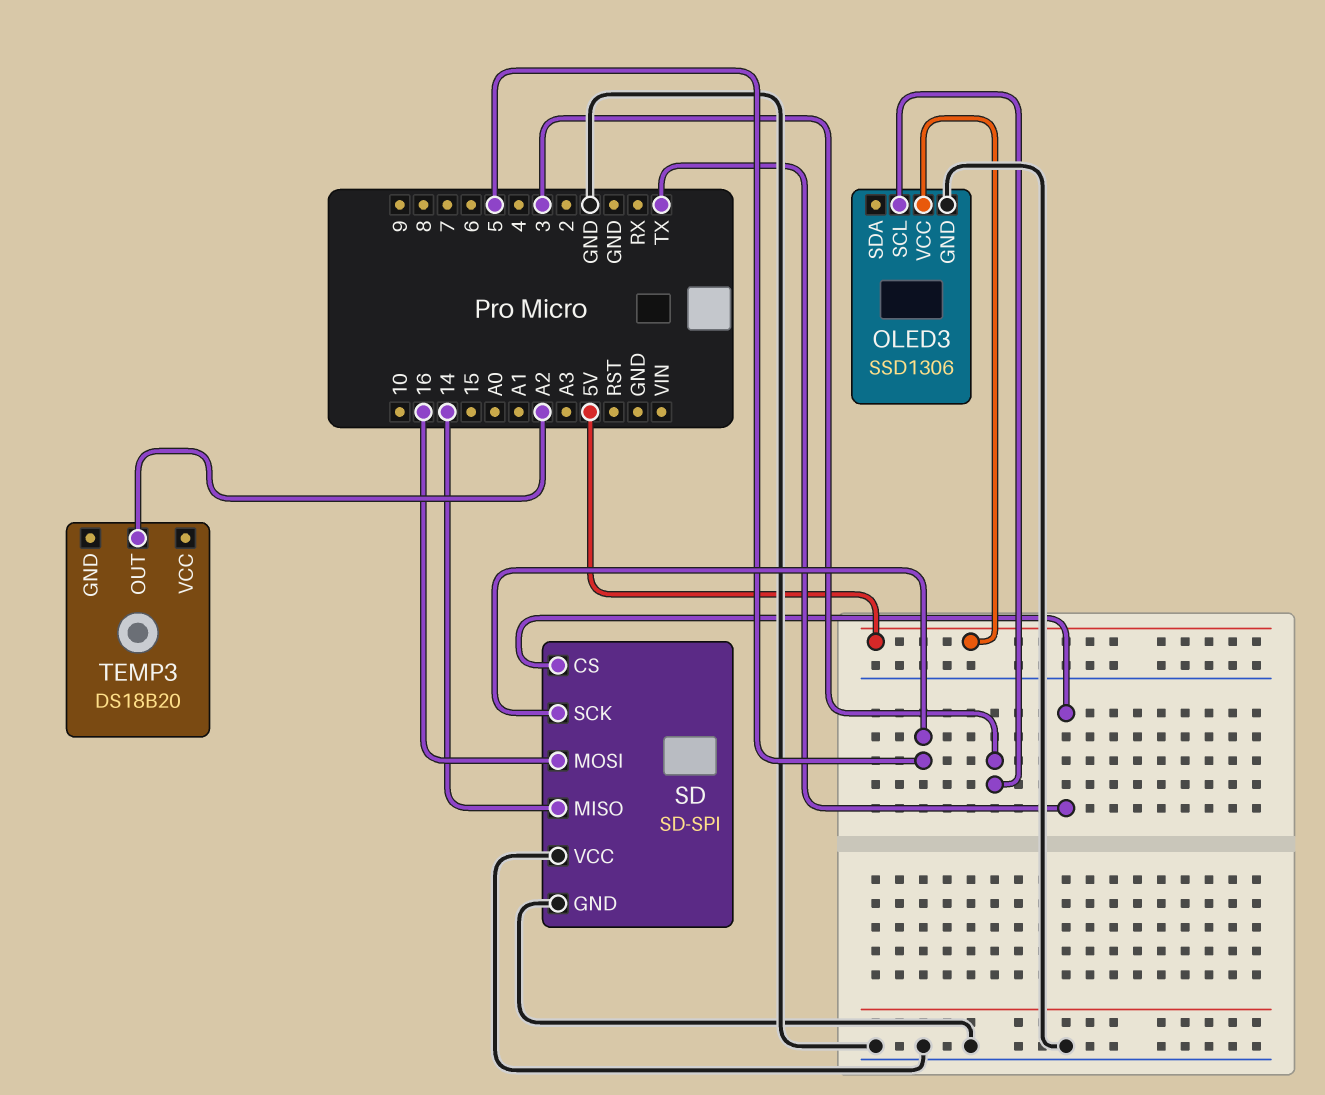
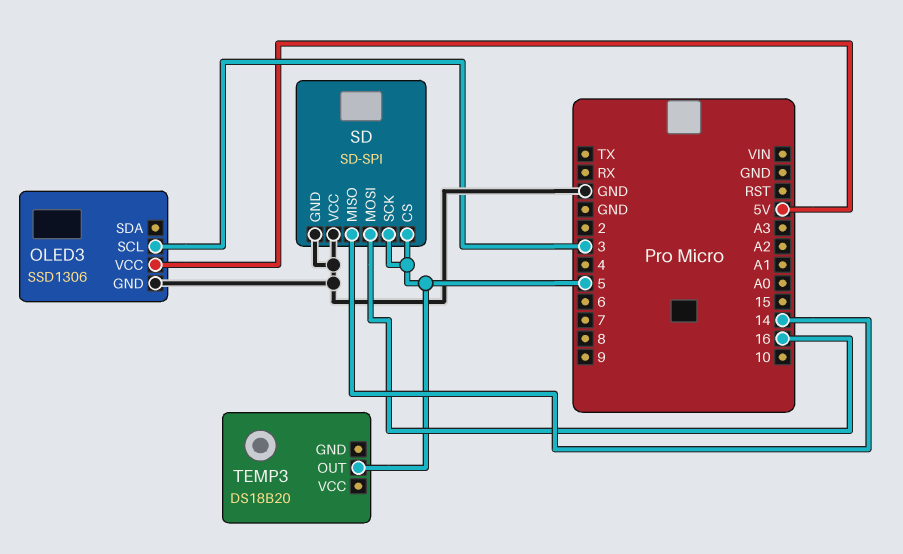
SD pin CS: TX -> 5
TEMP3 pin OUT: A2 -> 5

